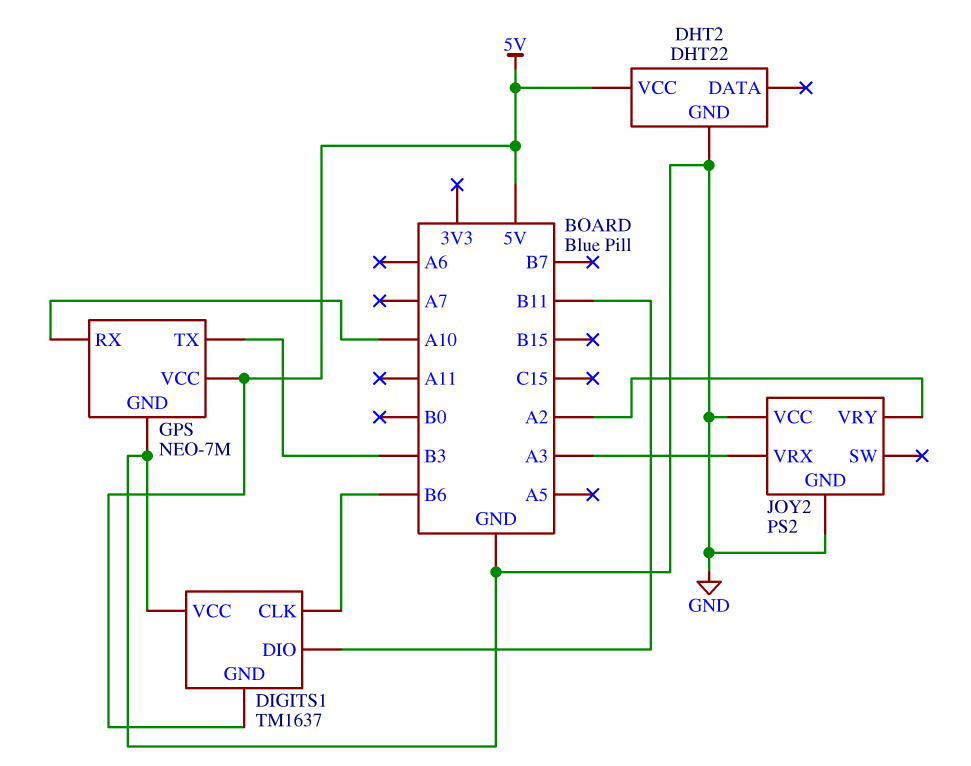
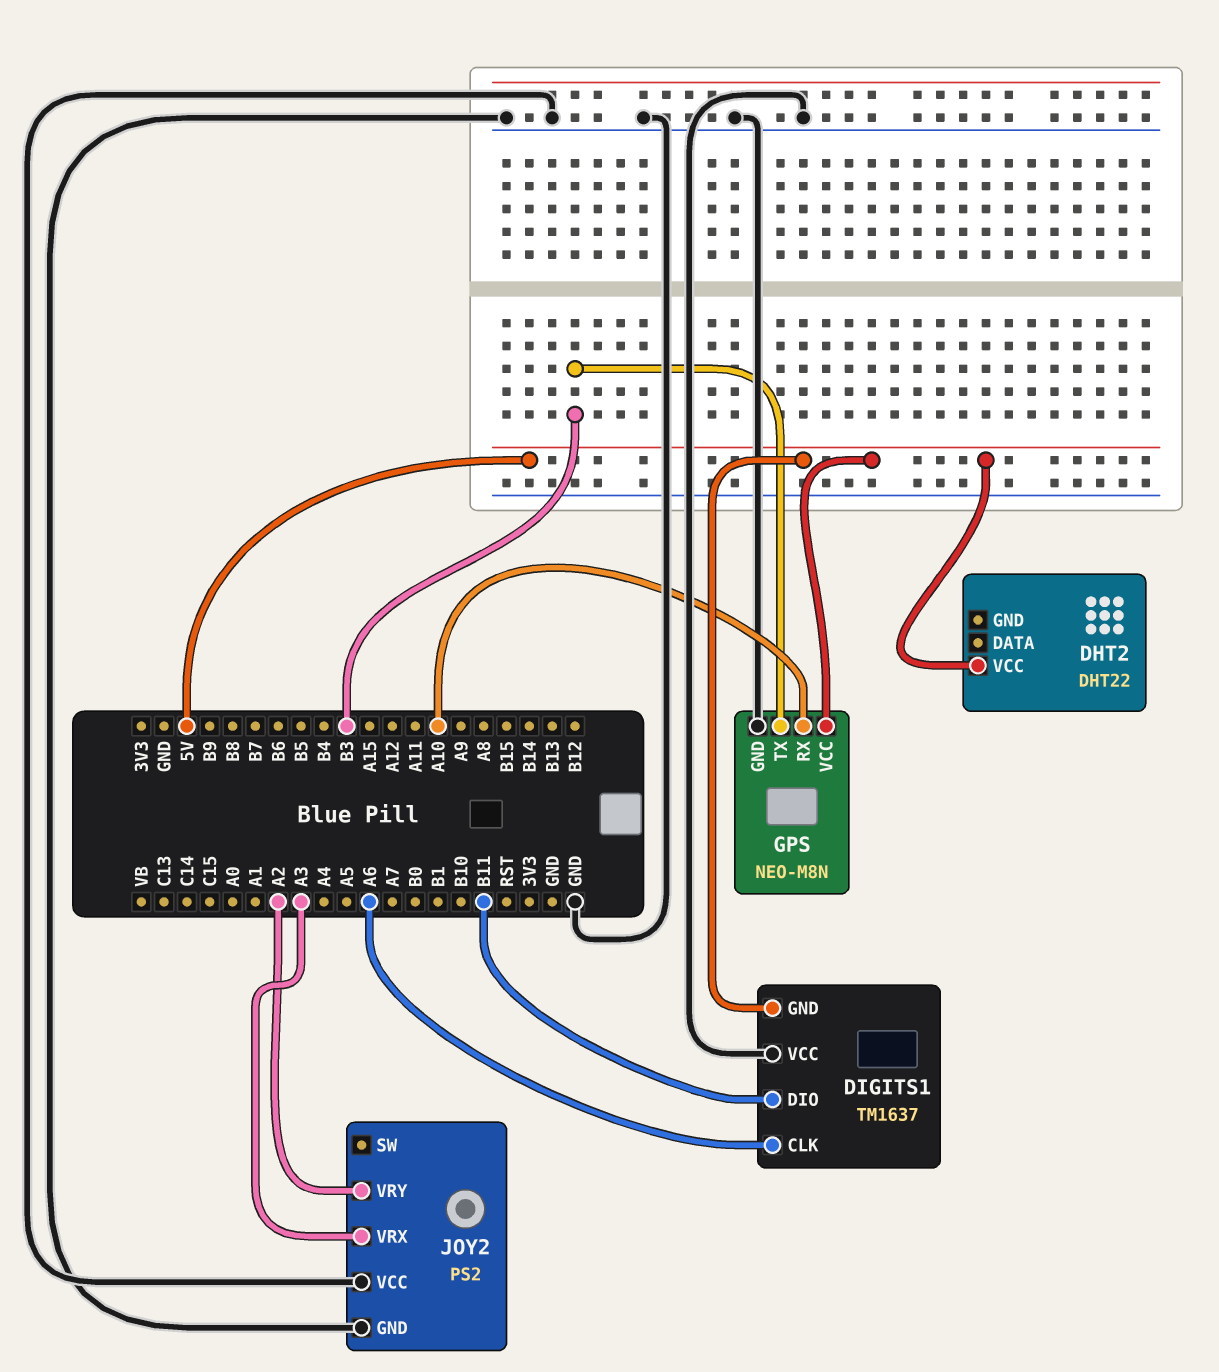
DHT2 pin GND: GND -> none
DIGITS1 pin CLK: B6 -> A6
GPS: NEO-7M -> NEO-M8N

